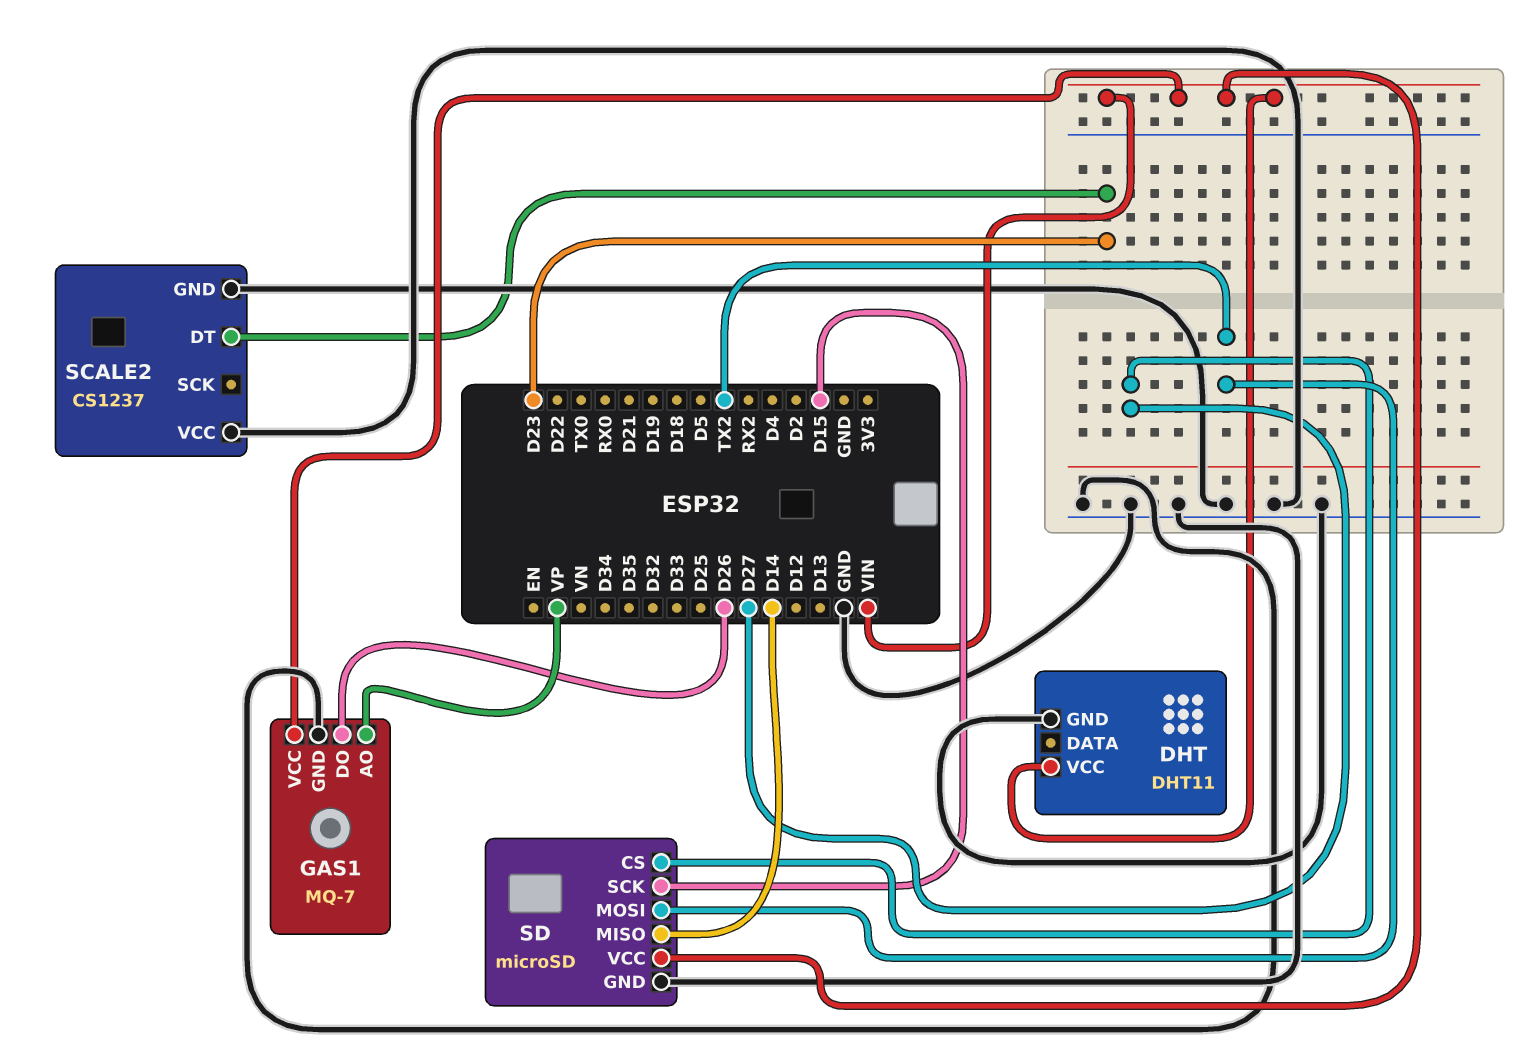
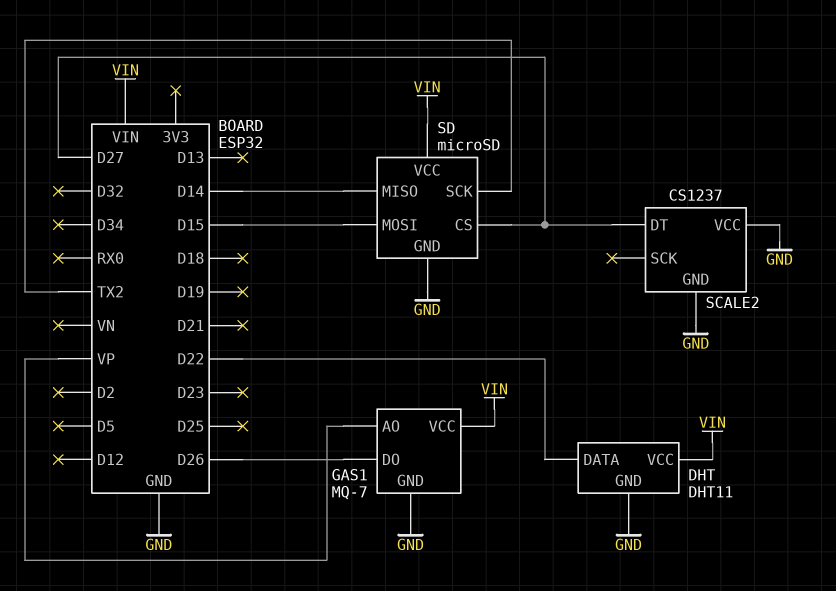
DHT pin DATA: none -> D22
SCALE2 pin DT: D23 -> D27
SD pin MOSI: TX2 -> D15
SD pin SCK: D15 -> TX2

